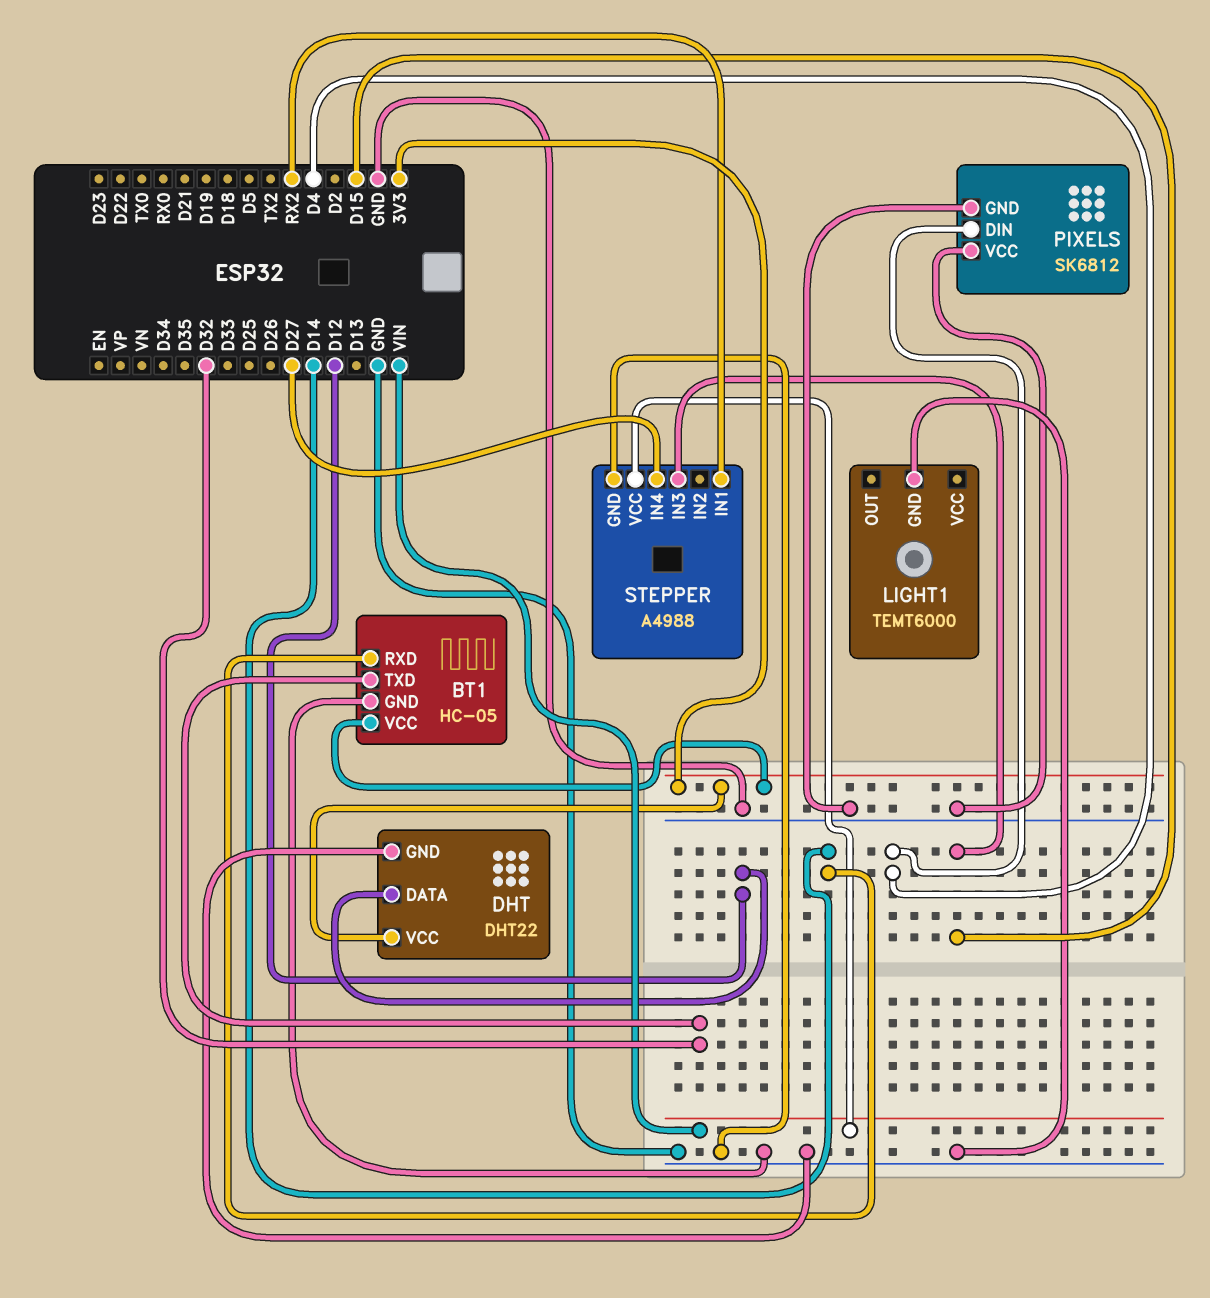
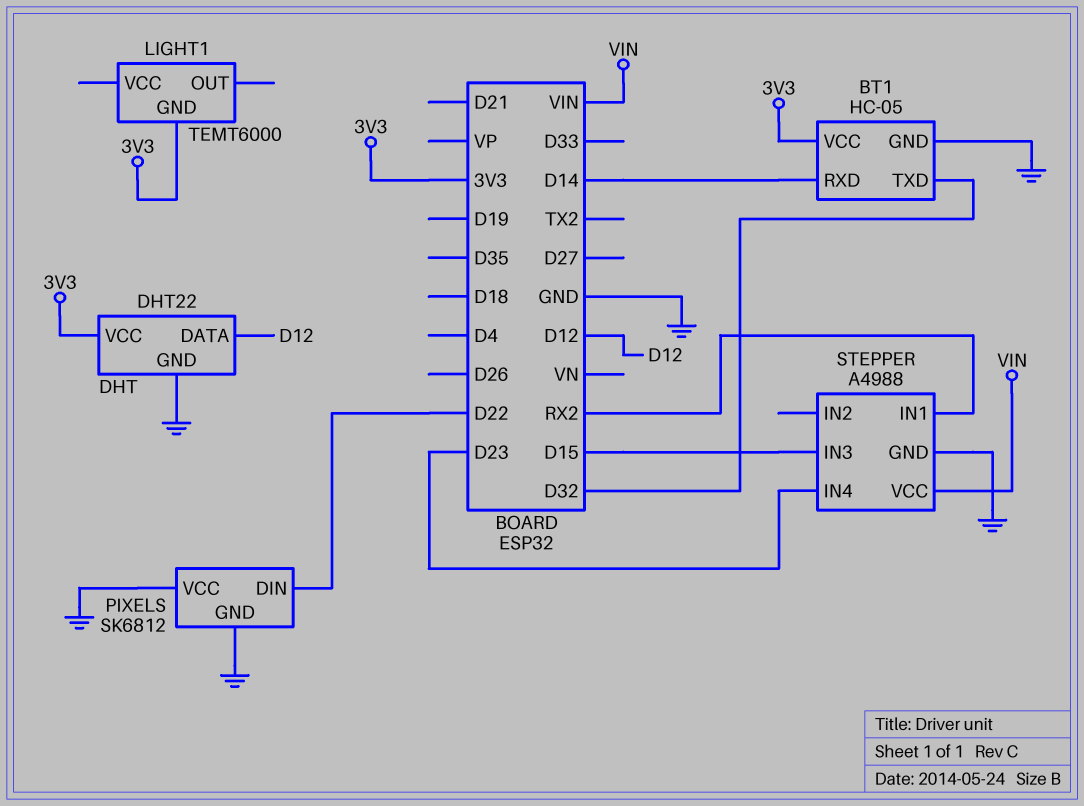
LIGHT1 pin GND: GND -> 3V3
PIXELS pin DIN: D4 -> D22
STEPPER pin IN4: D27 -> D23

